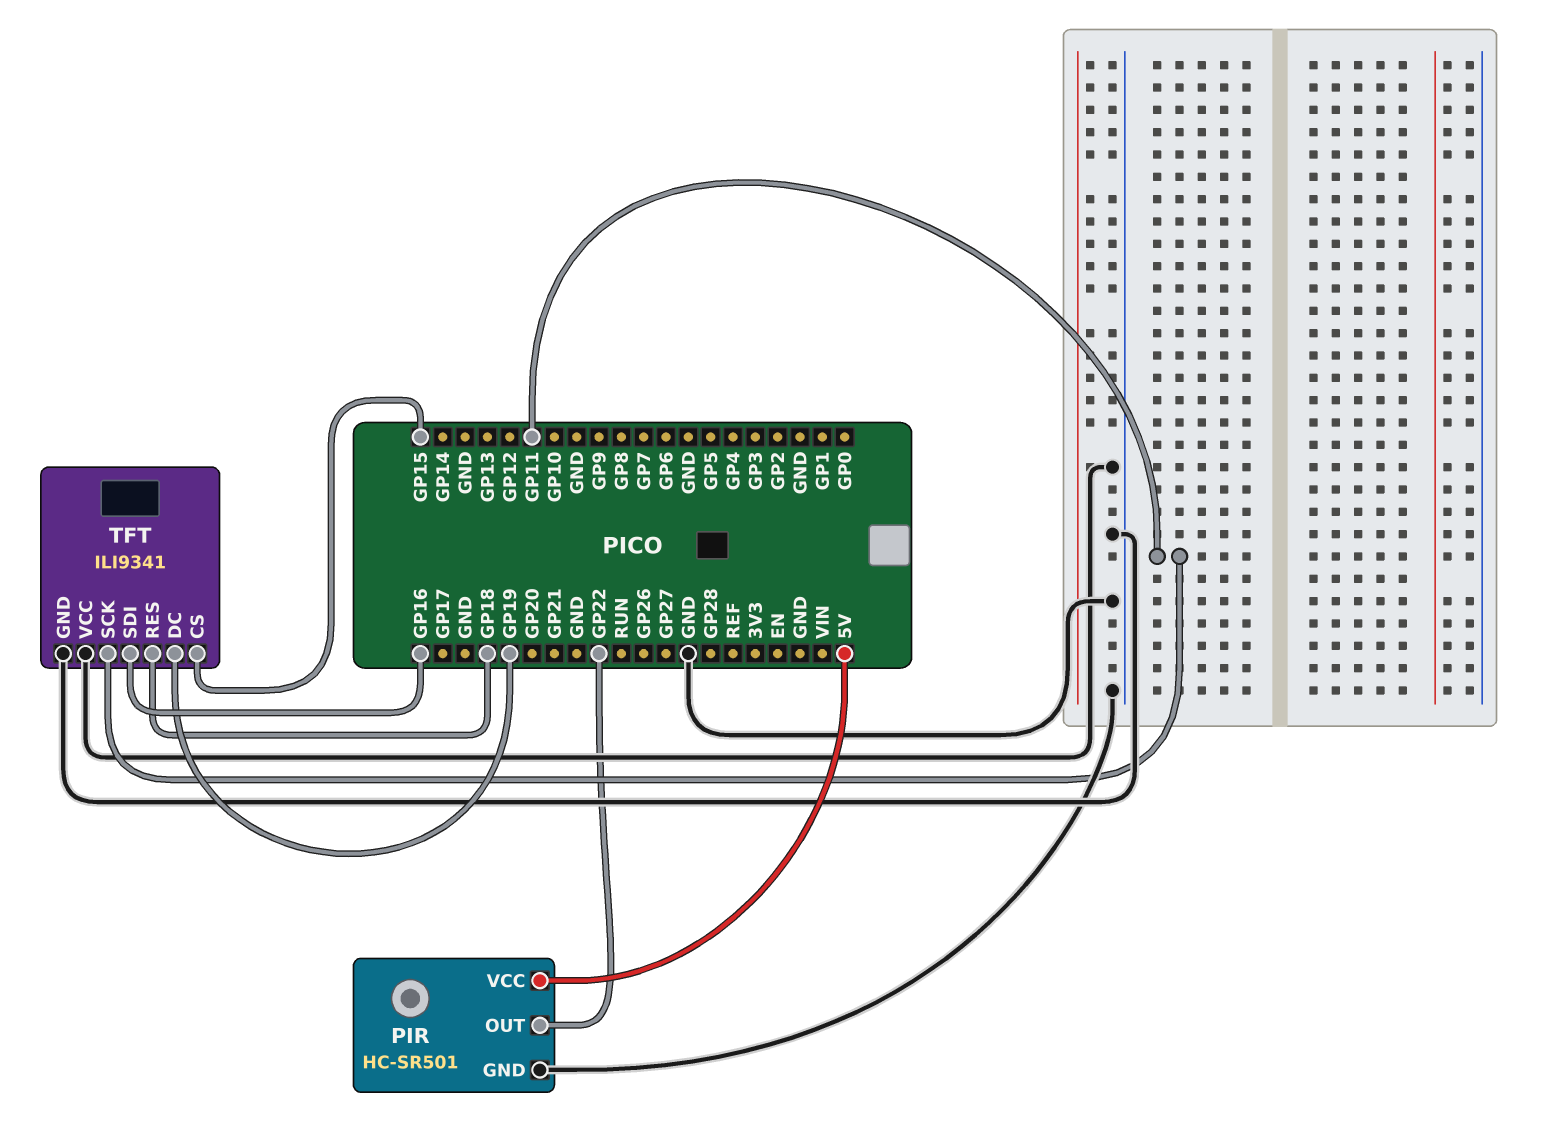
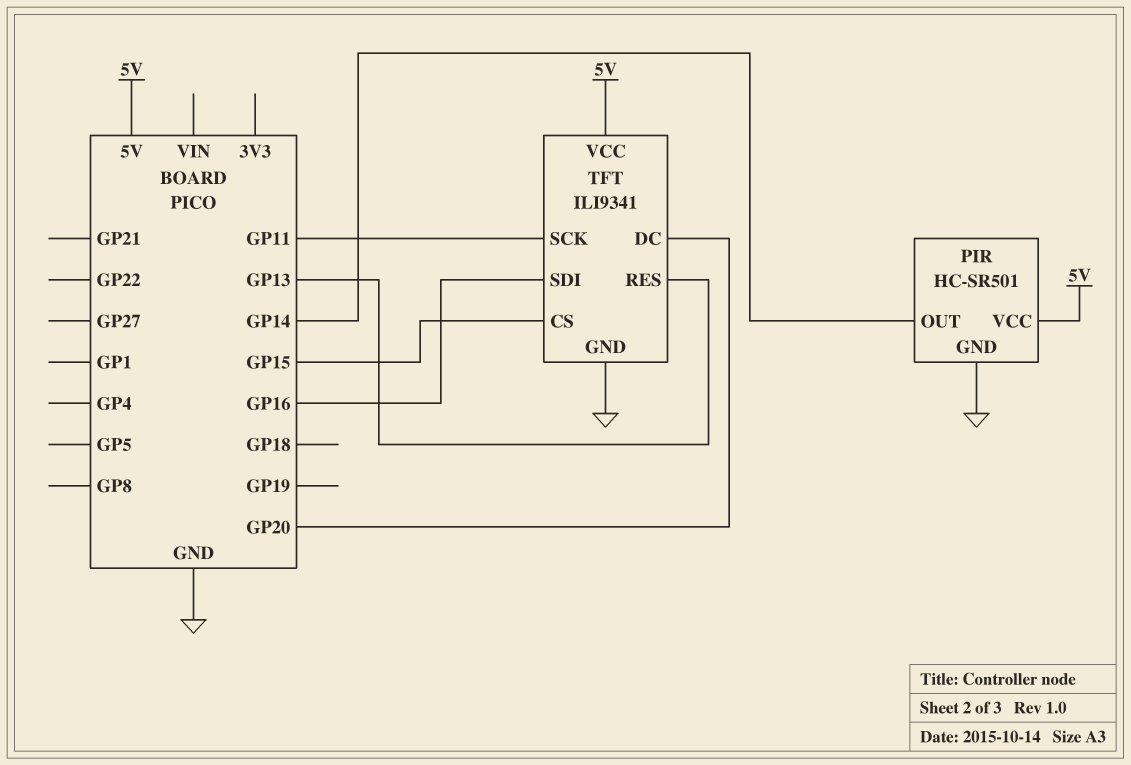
PIR pin OUT: GP22 -> GP14
TFT pin DC: GP19 -> GP20
TFT pin RES: GP18 -> GP13
TFT pin VCC: GND -> 5V

